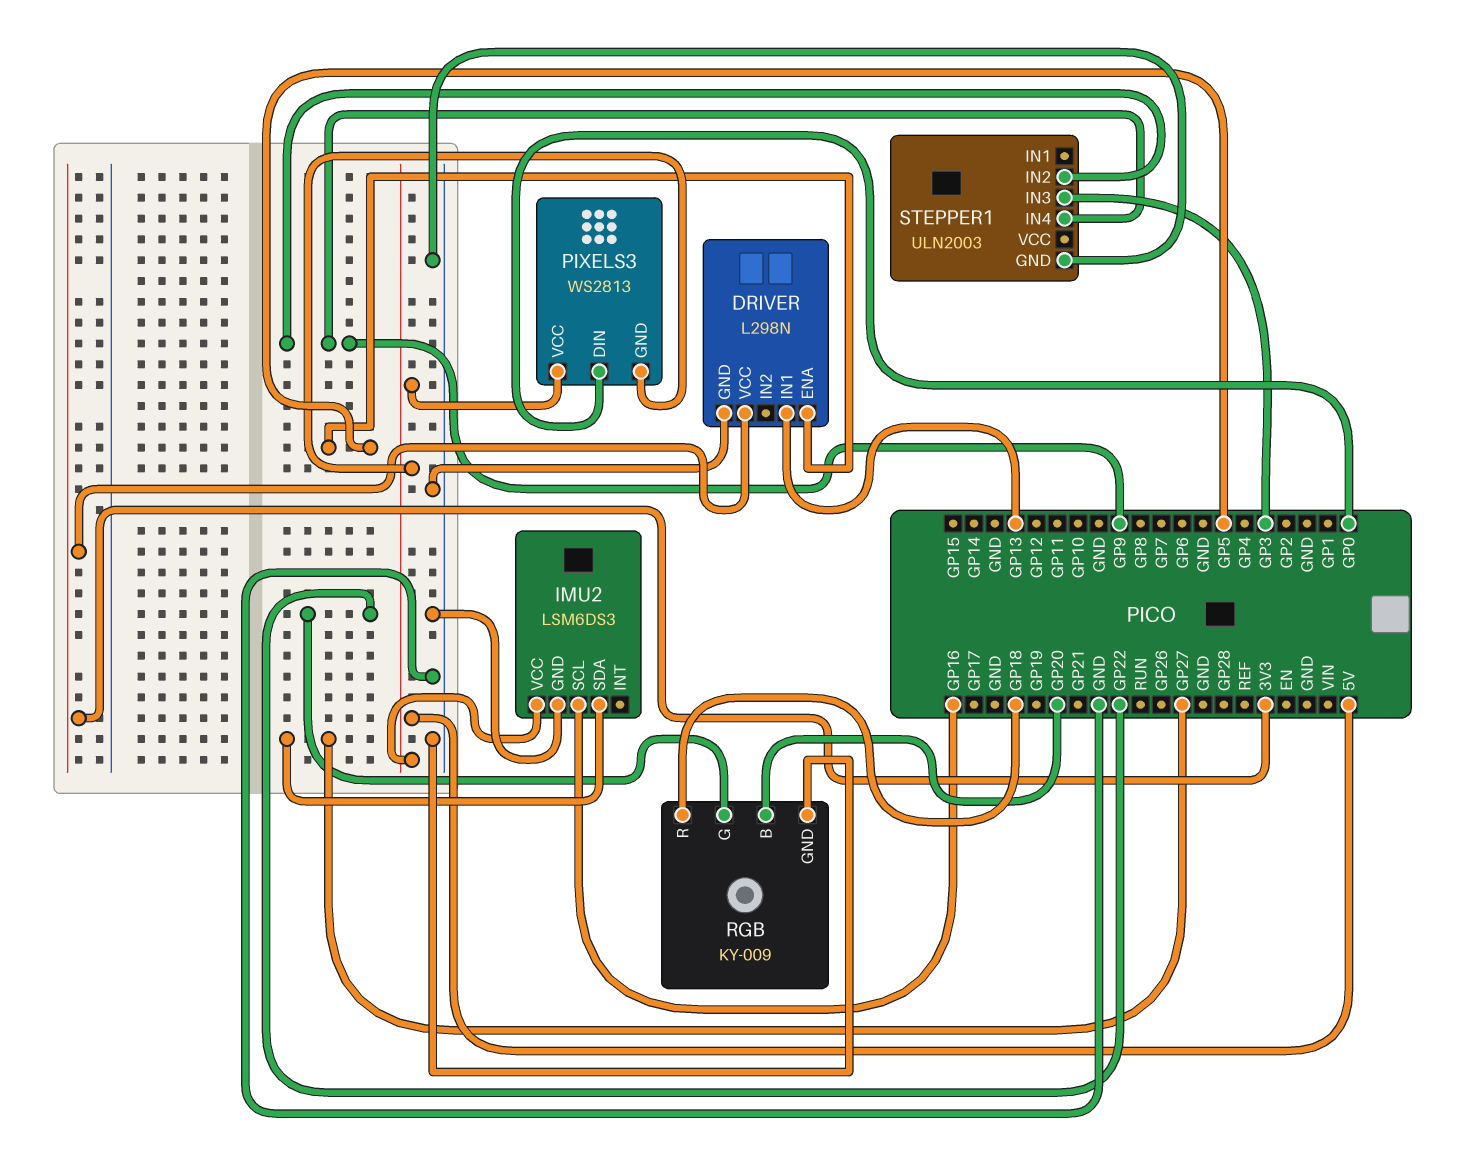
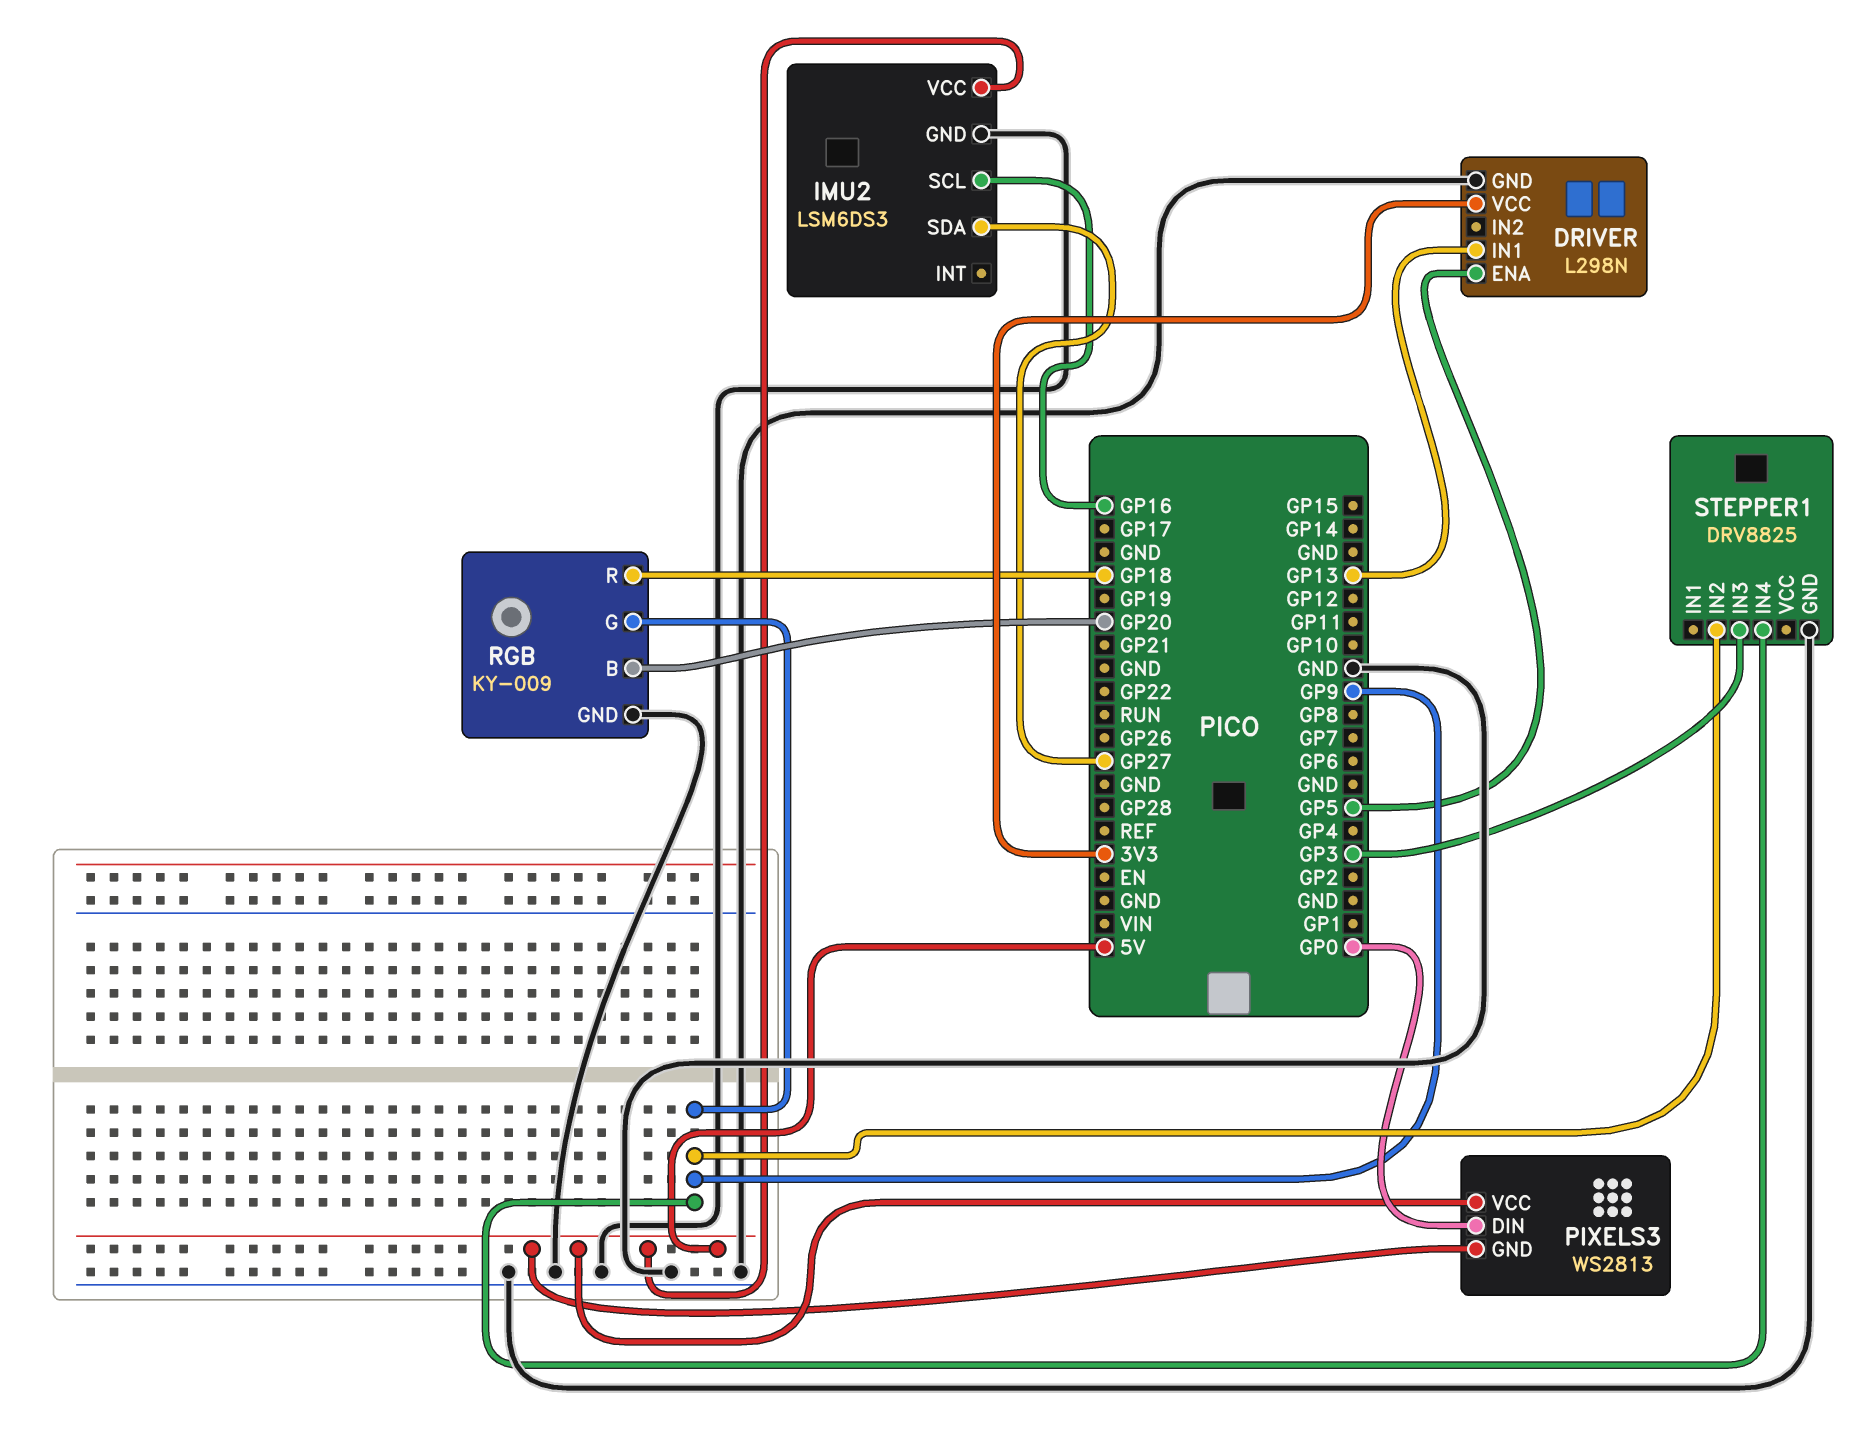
RGB pin G: GP22 -> GP9
STEPPER1: ULN2003 -> DRV8825

